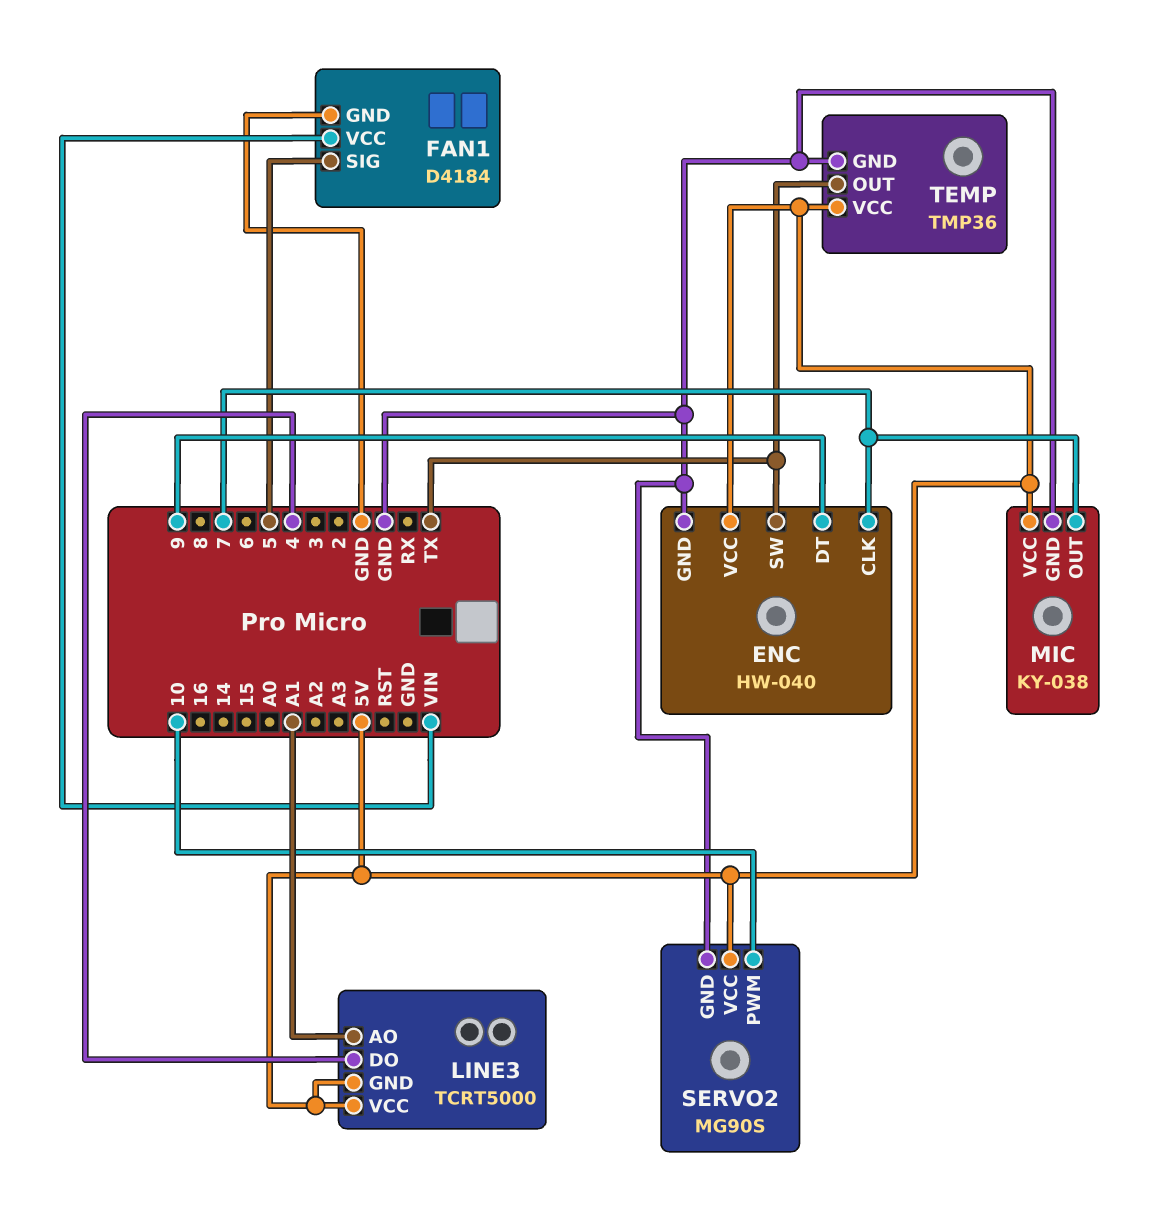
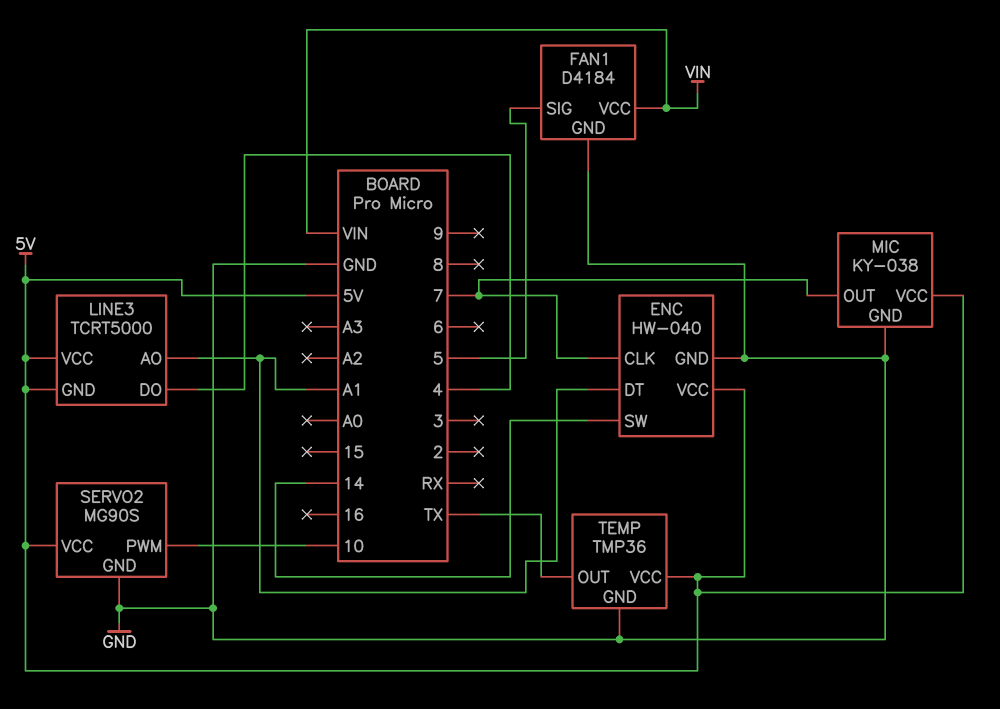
ENC pin DT: 9 -> A1
ENC pin SW: TX -> 14

